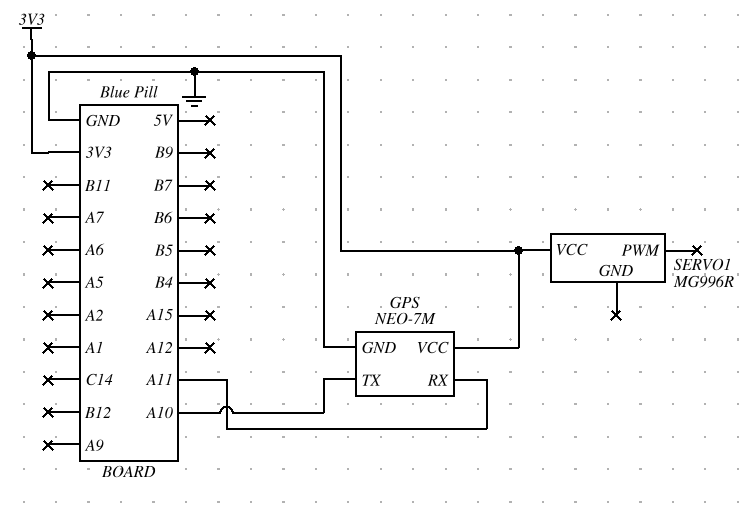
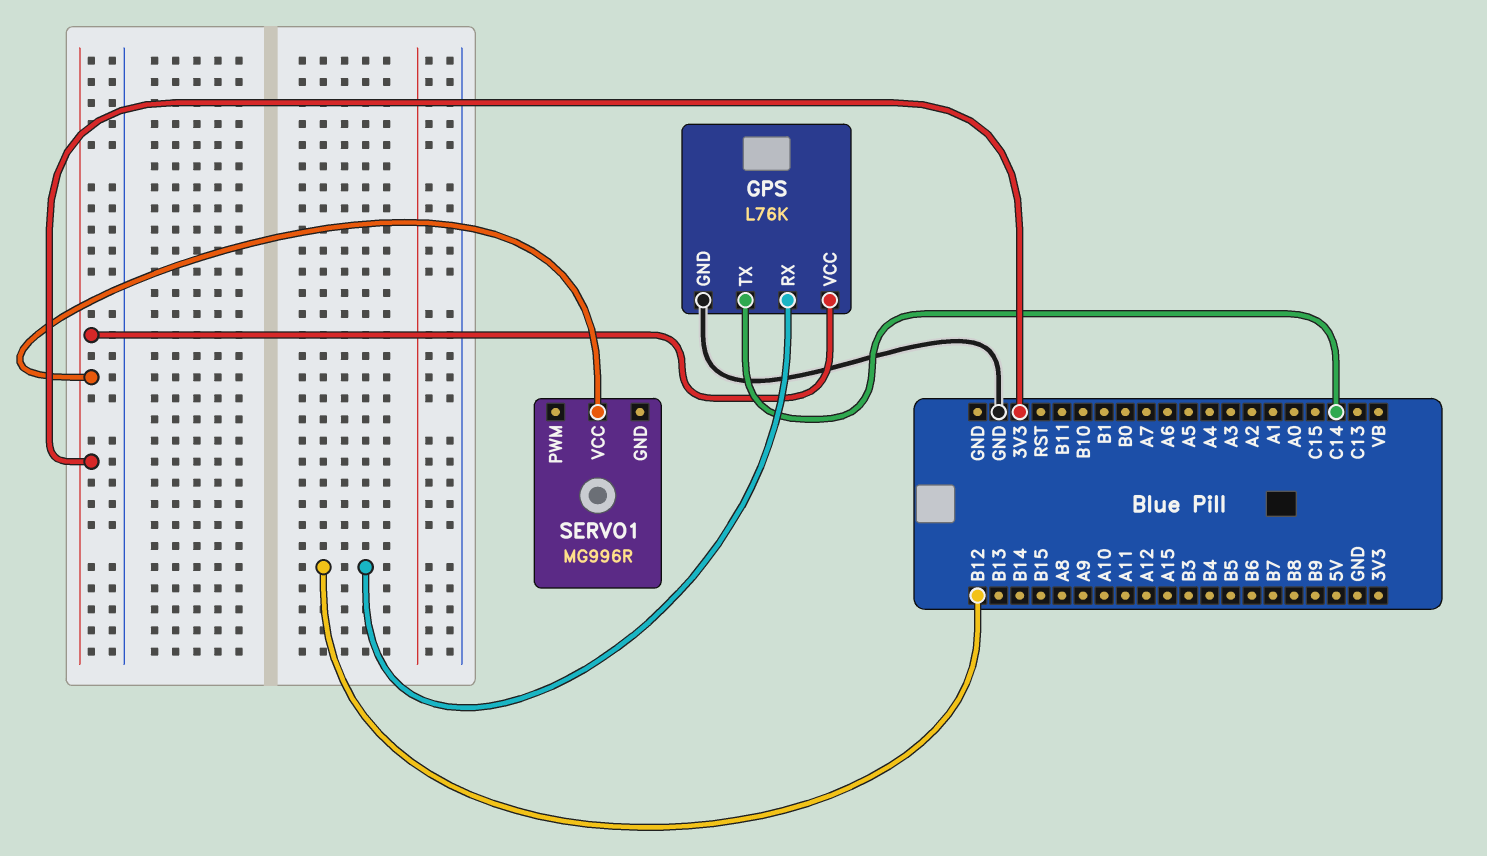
GPS: NEO-7M -> L76K
GPS pin RX: A11 -> B12
GPS pin TX: A10 -> C14

